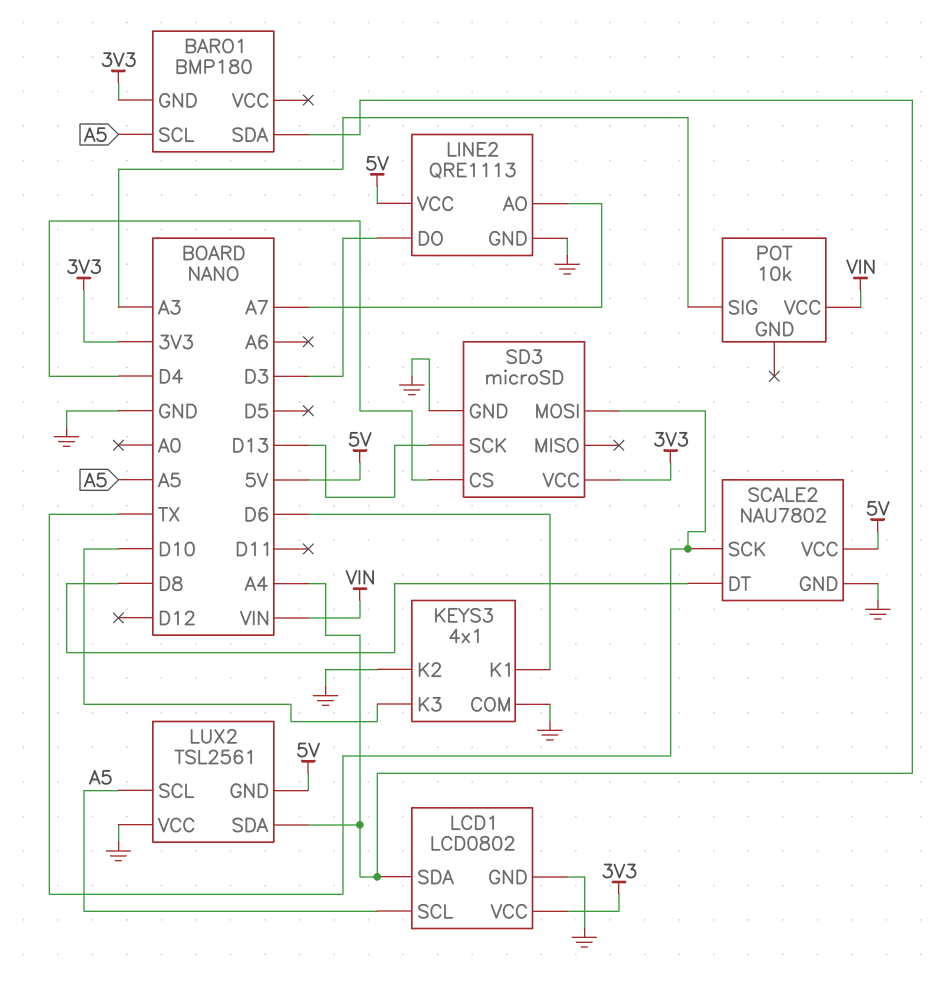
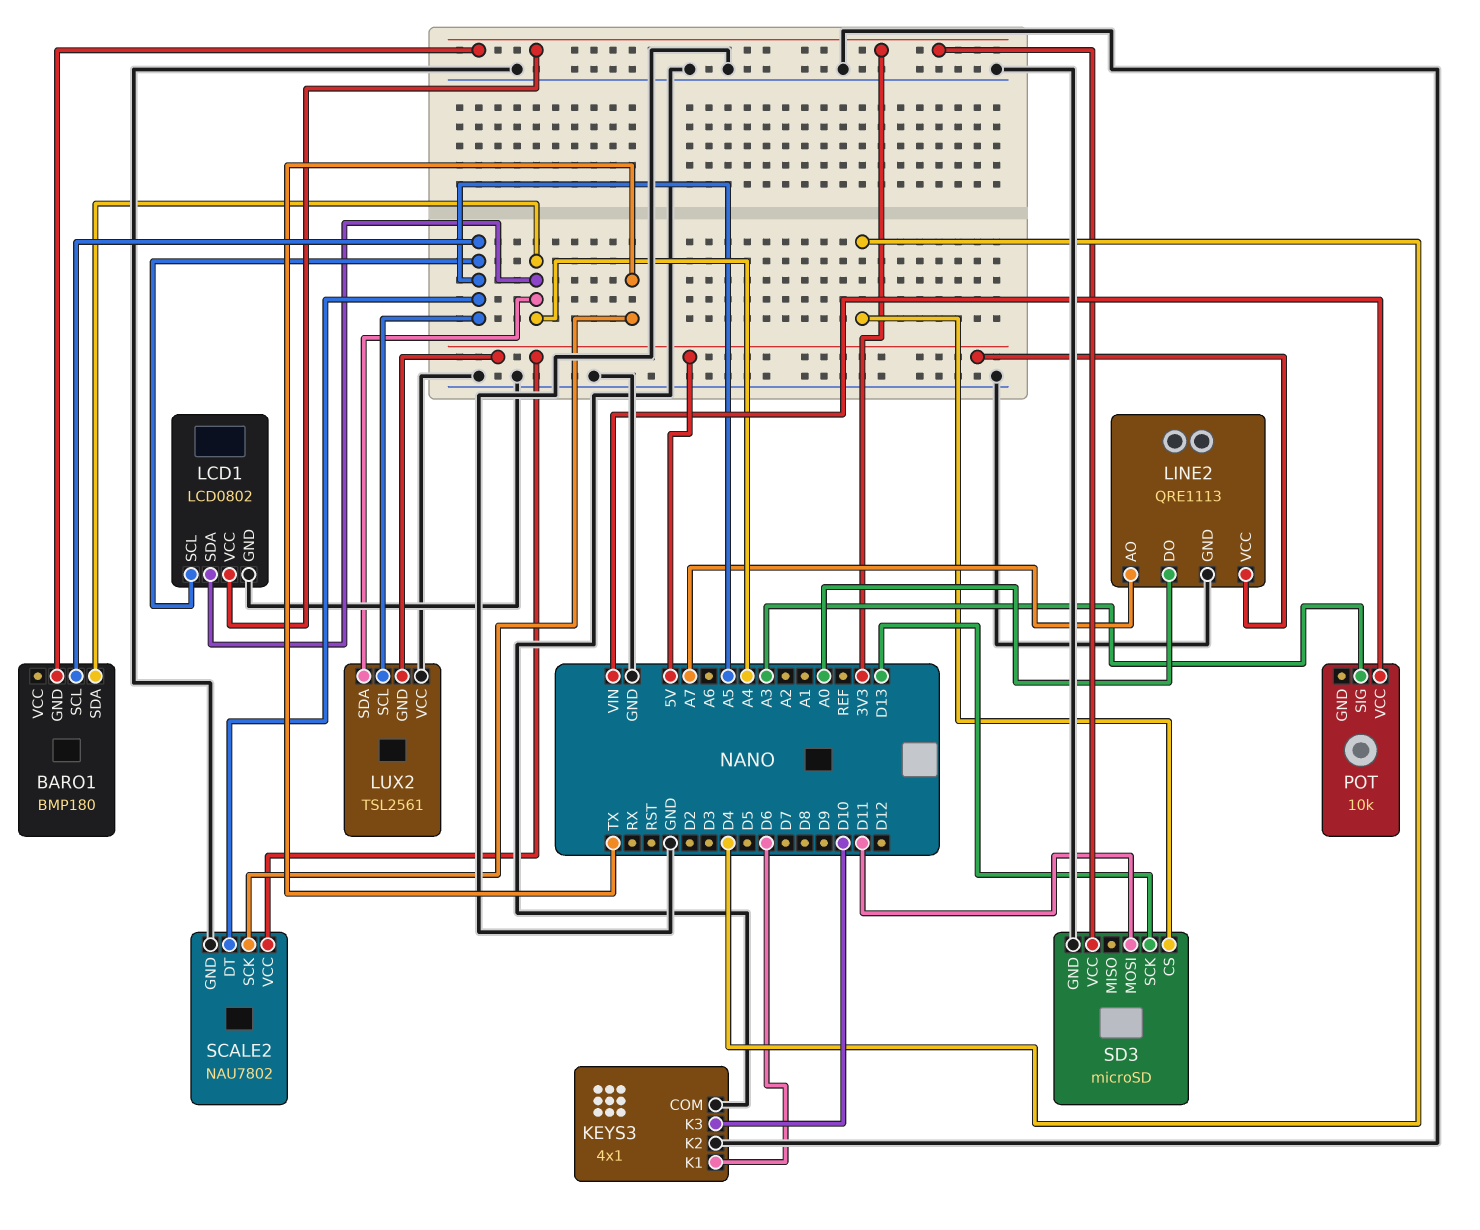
LINE2 pin DO: D3 -> A0
SCALE2 pin DT: D8 -> A5
SD3 pin MOSI: TX -> D11

